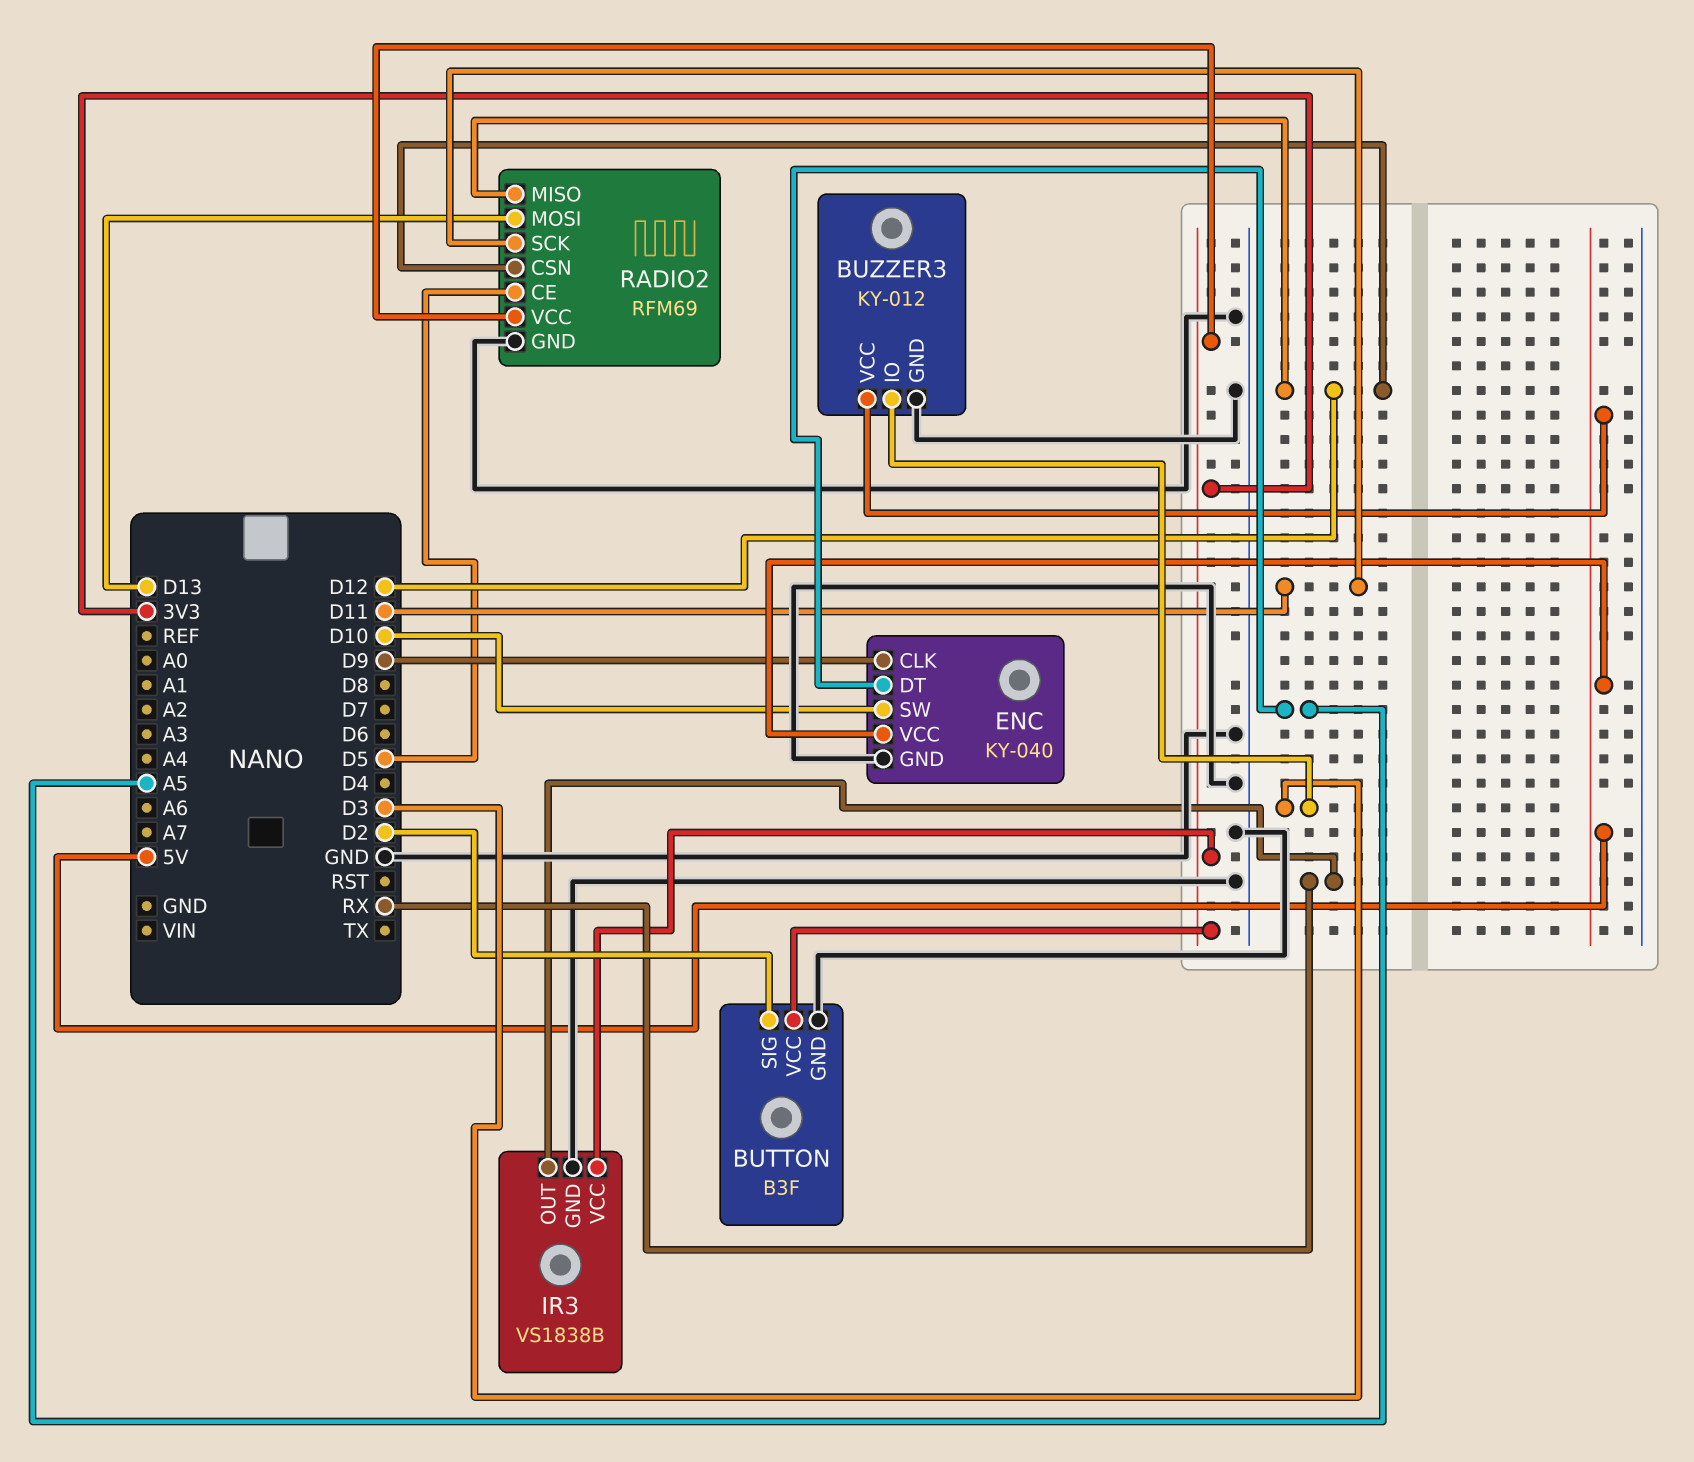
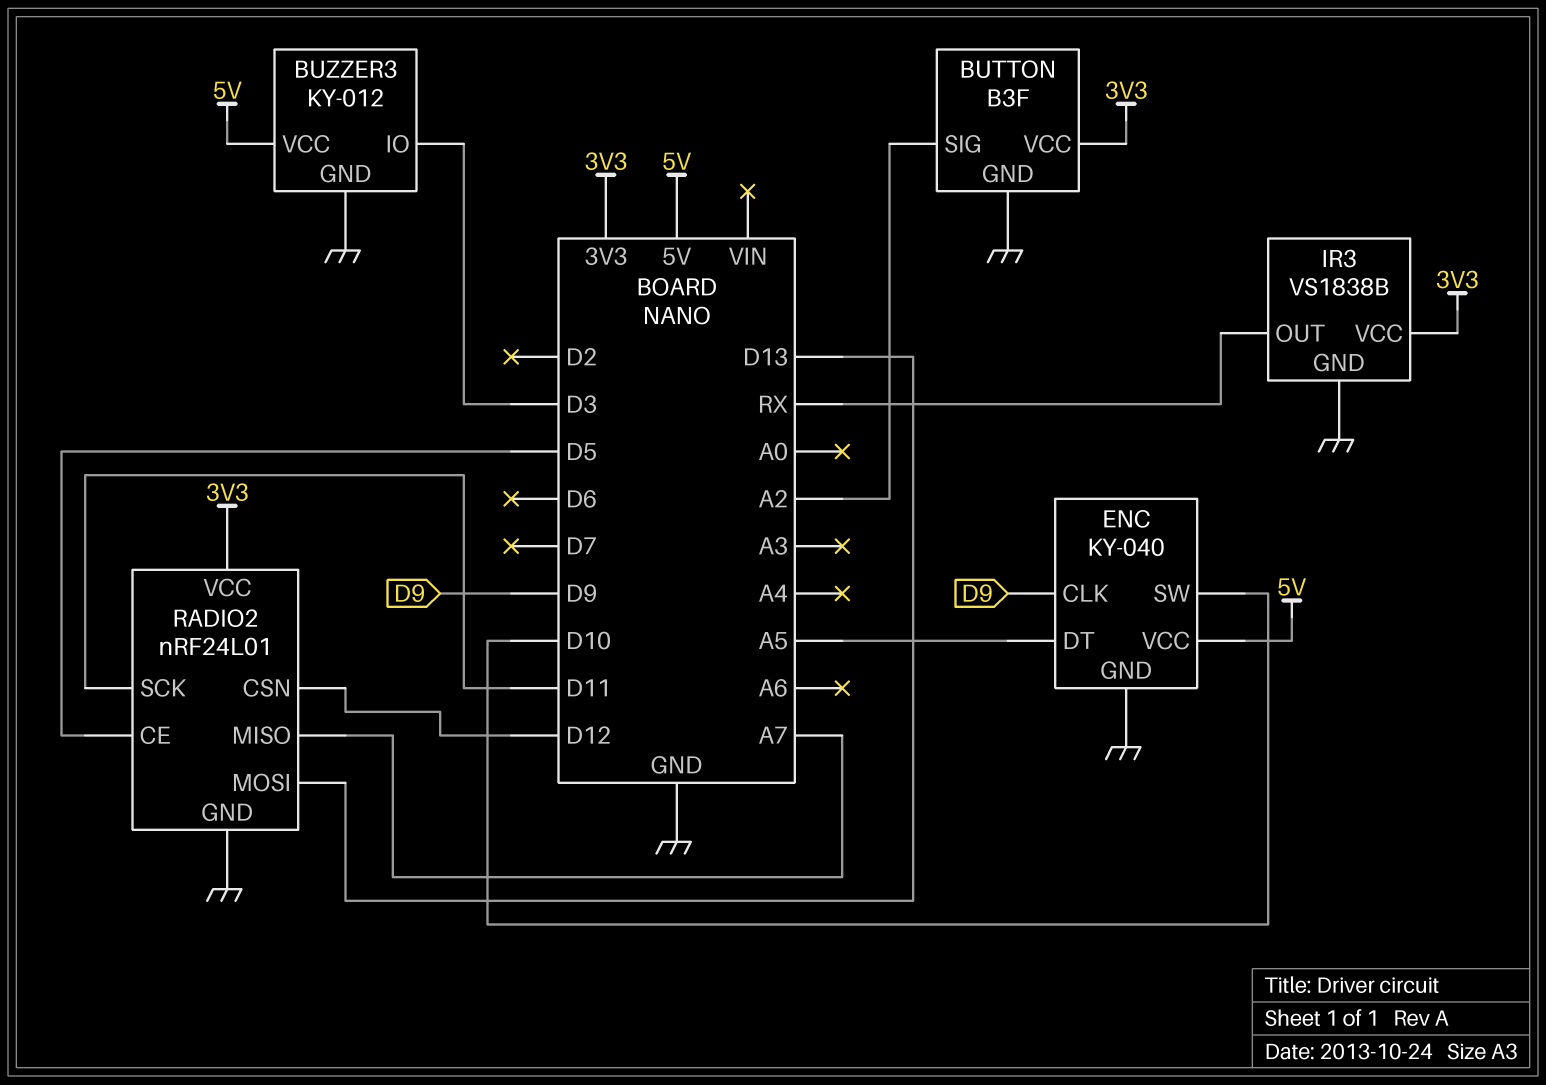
BUTTON pin SIG: D2 -> A2
RADIO2: RFM69 -> nRF24L01
RADIO2 pin MISO: D12 -> A7

